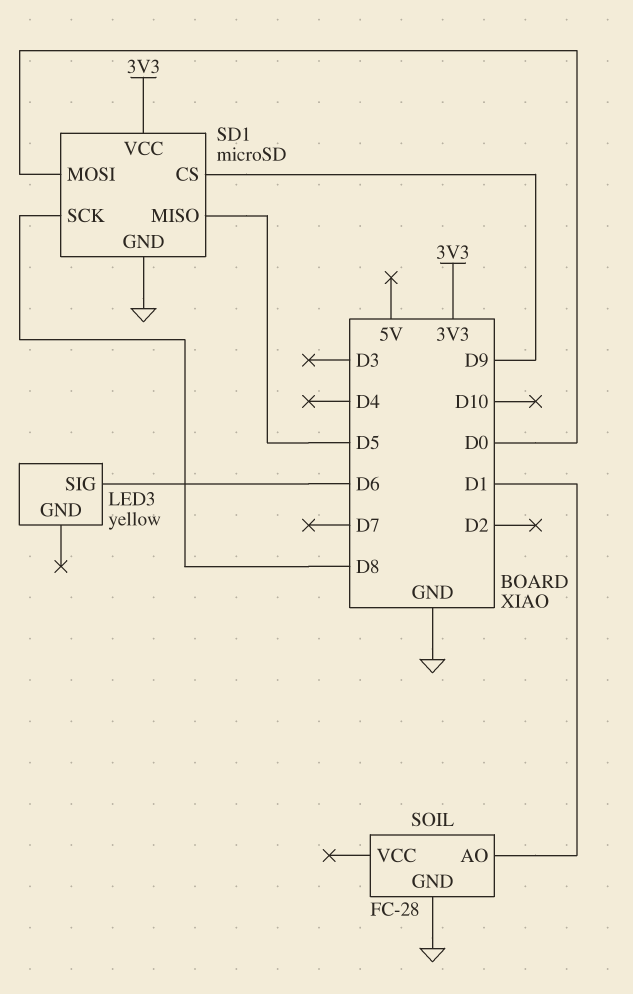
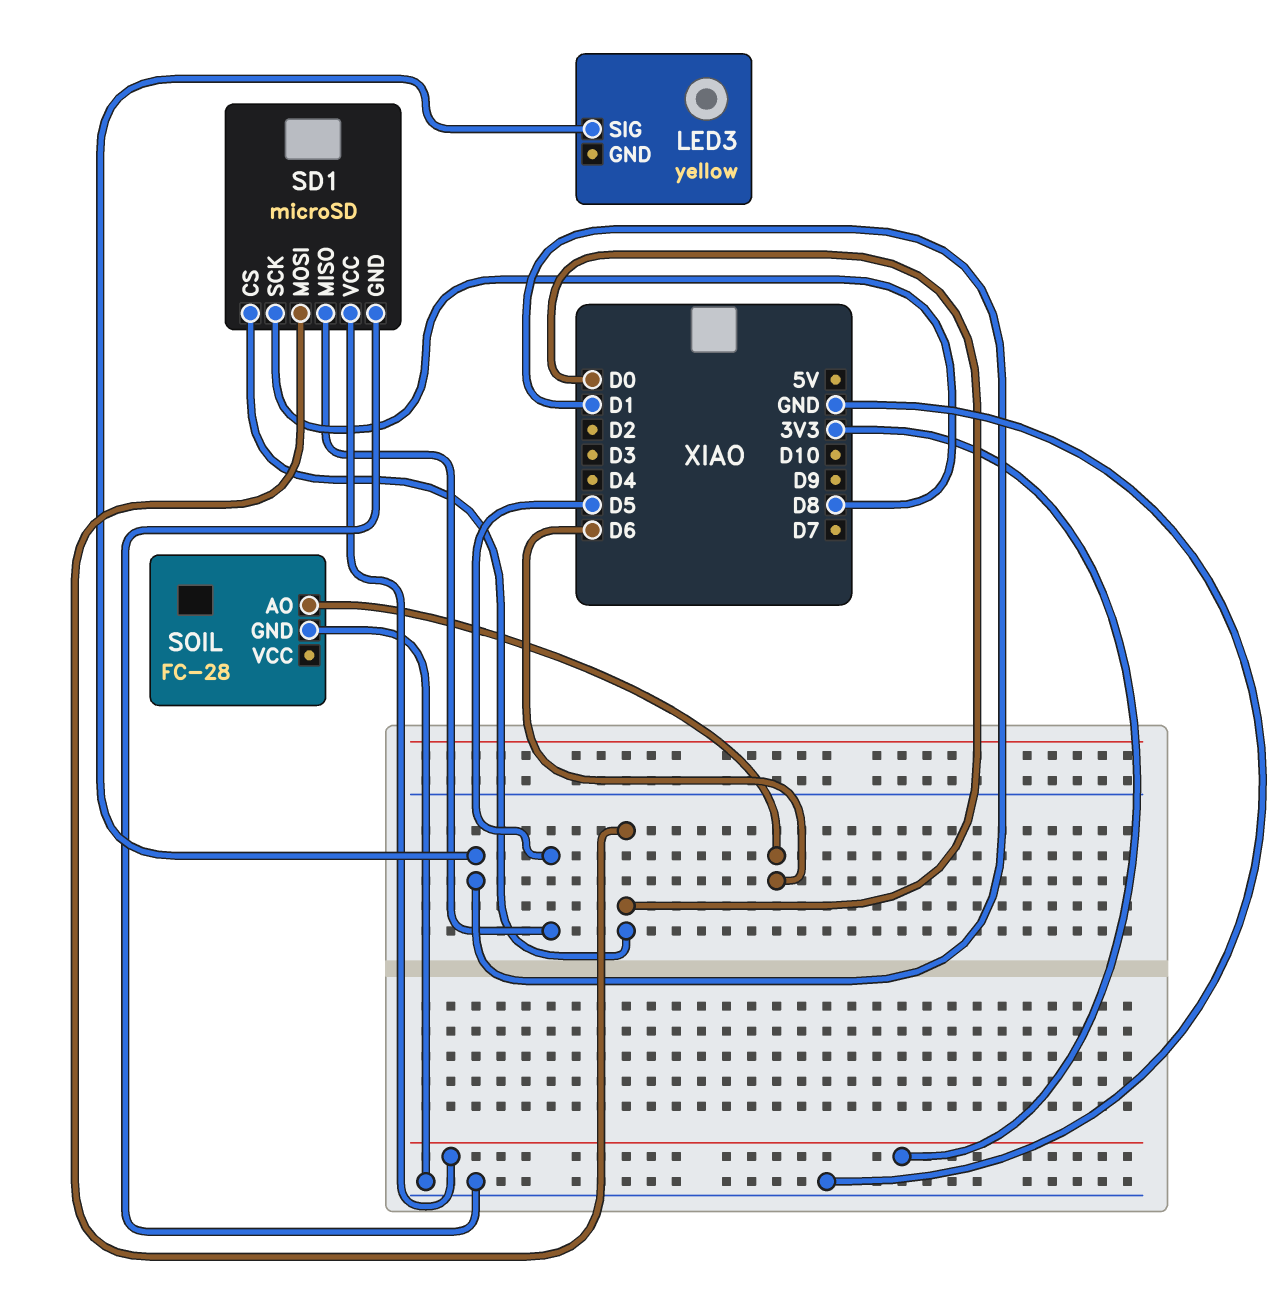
LED3 pin SIG: D6 -> D1
SD1 pin CS: D9 -> D0
SOIL pin AO: D1 -> D6

